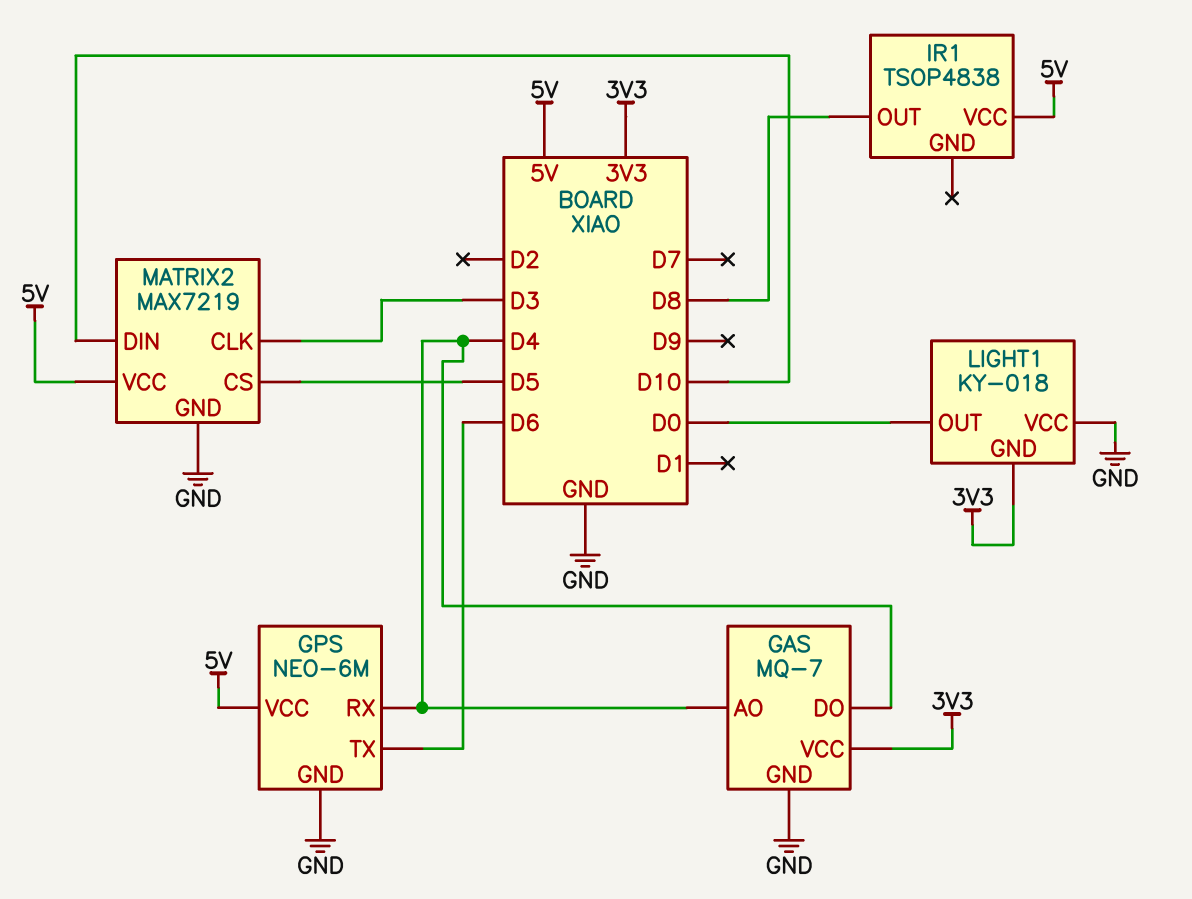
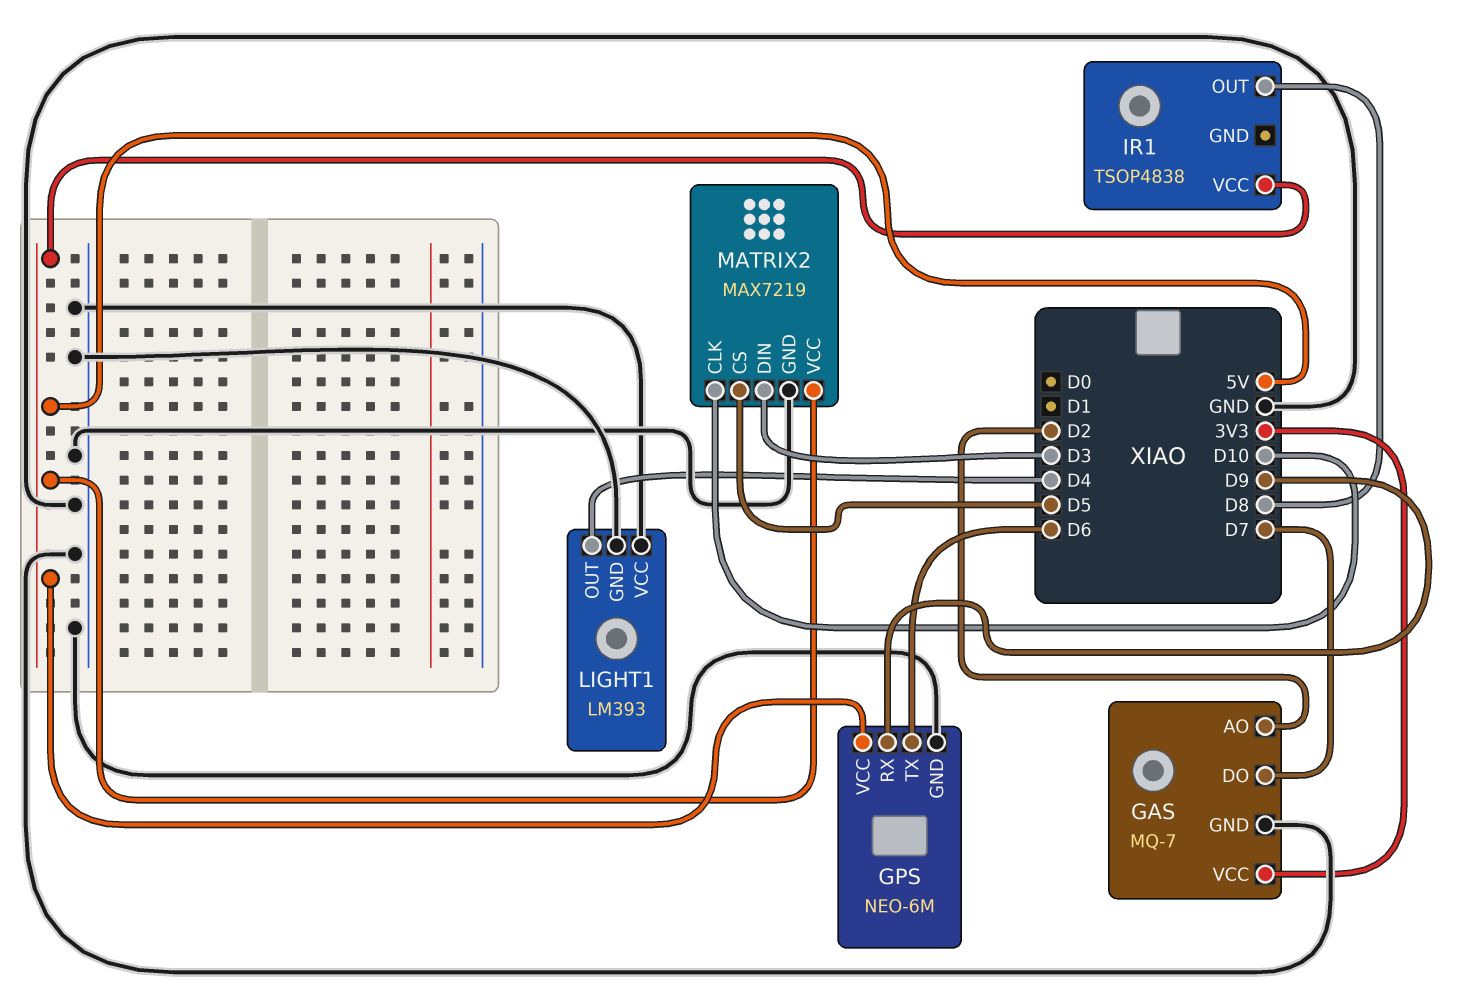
GAS pin AO: D4 -> D2
GAS pin DO: D4 -> D7
GPS pin RX: D4 -> D9
LIGHT1: KY-018 -> LM393
LIGHT1 pin GND: 3V3 -> GND
LIGHT1 pin OUT: D0 -> D4
MATRIX2 pin CLK: D3 -> D10
MATRIX2 pin DIN: D10 -> D3

